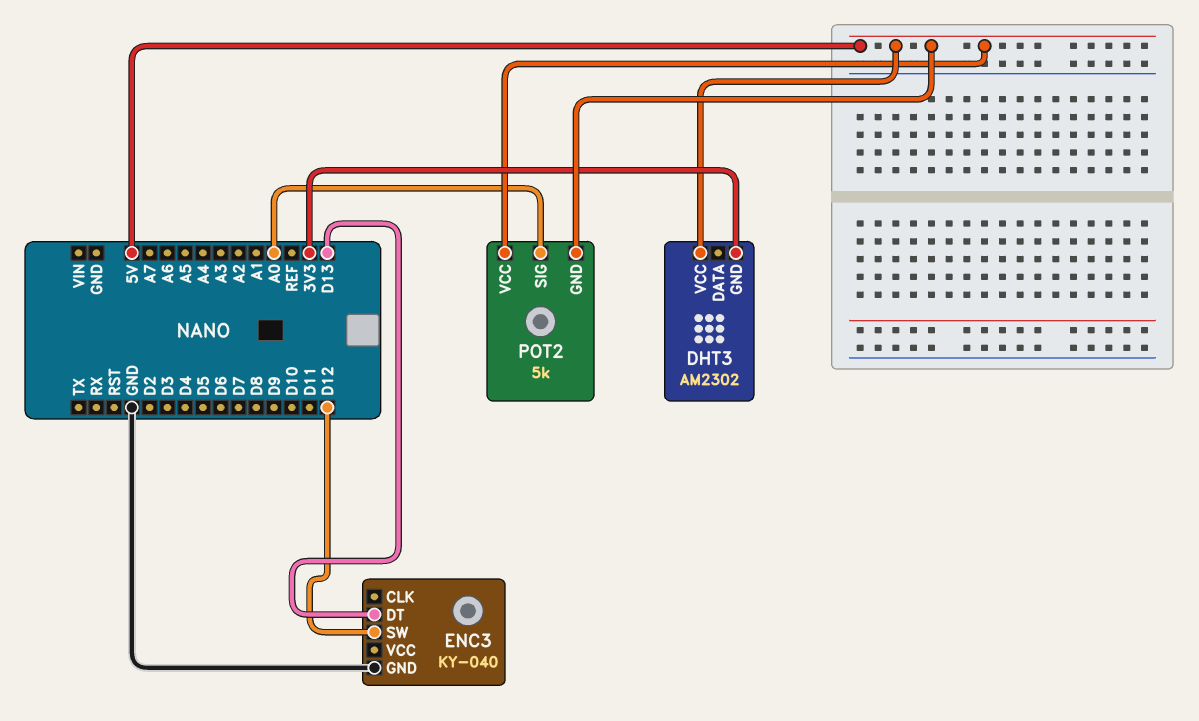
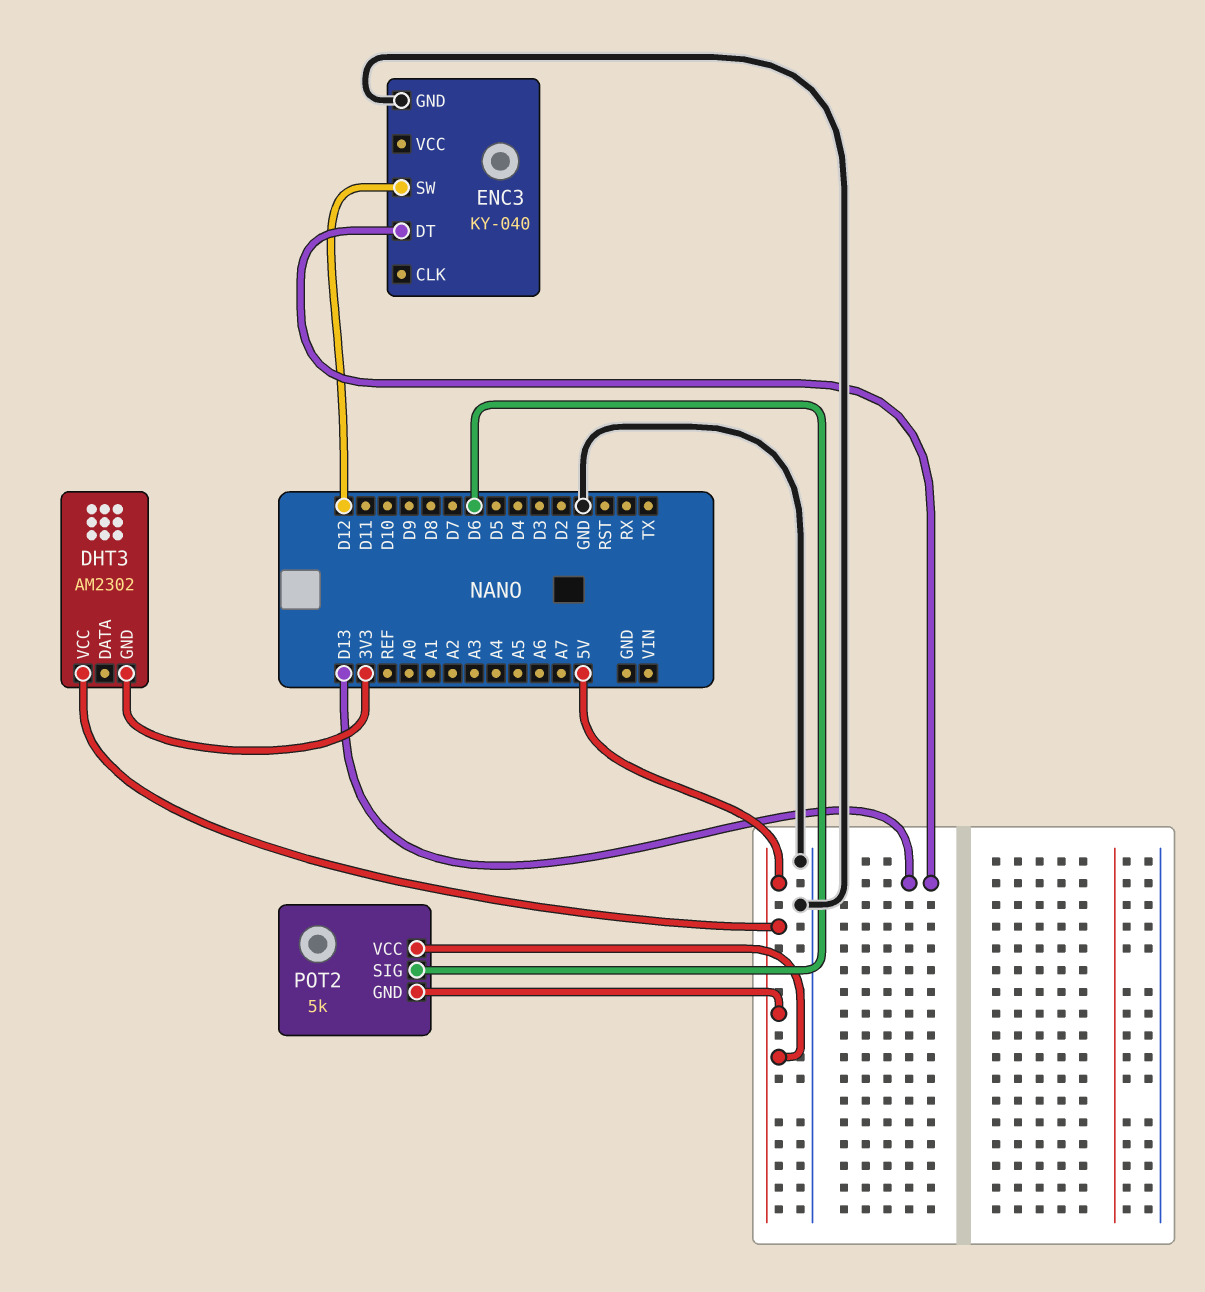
POT2 pin SIG: A0 -> D6

